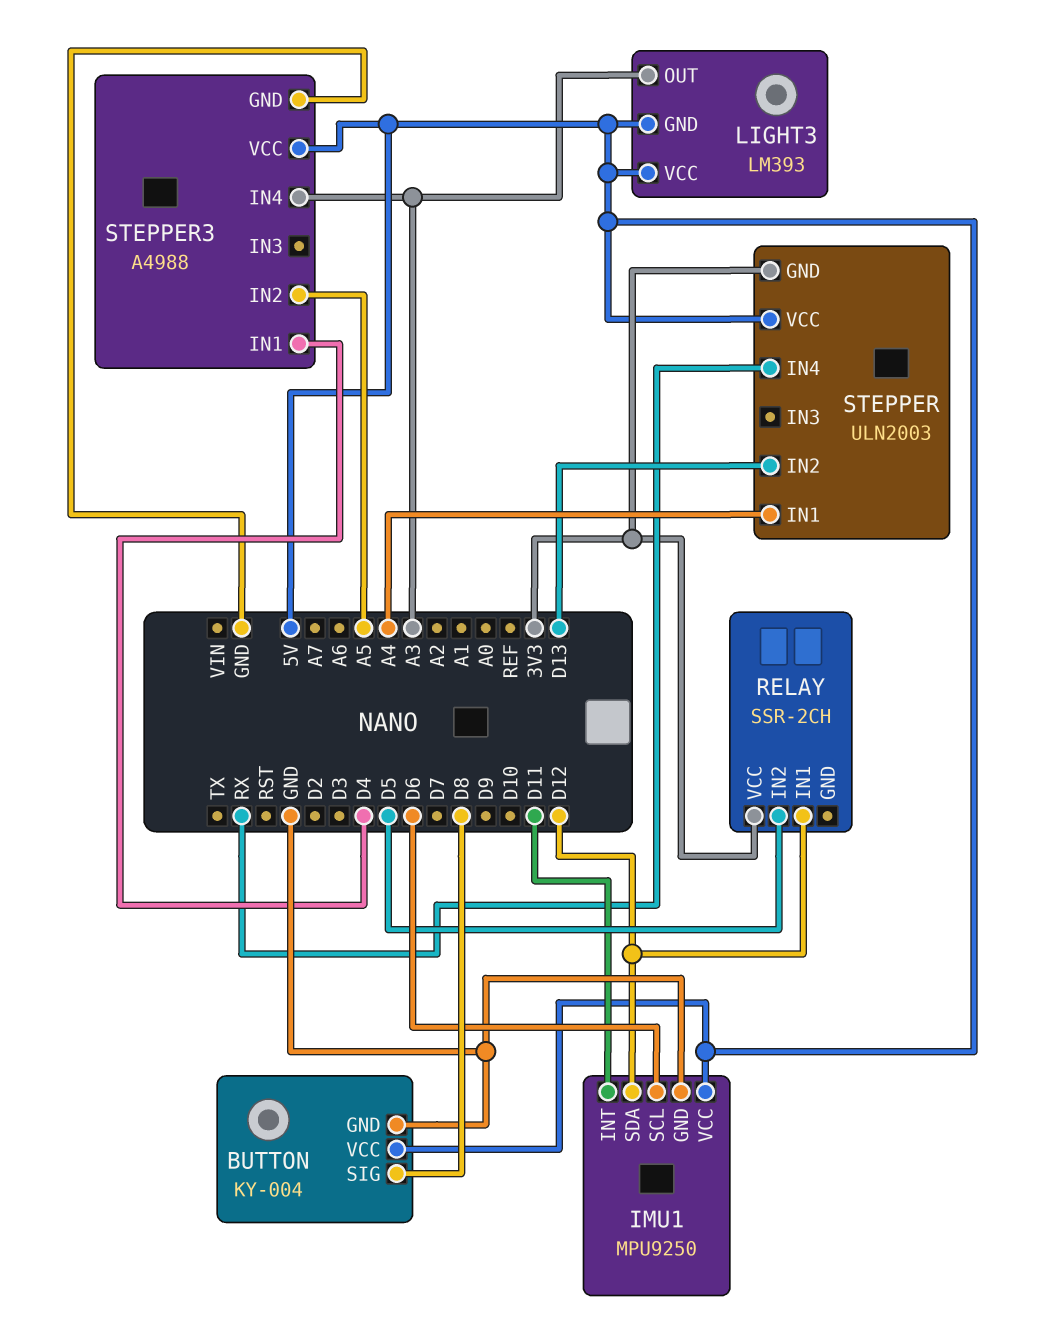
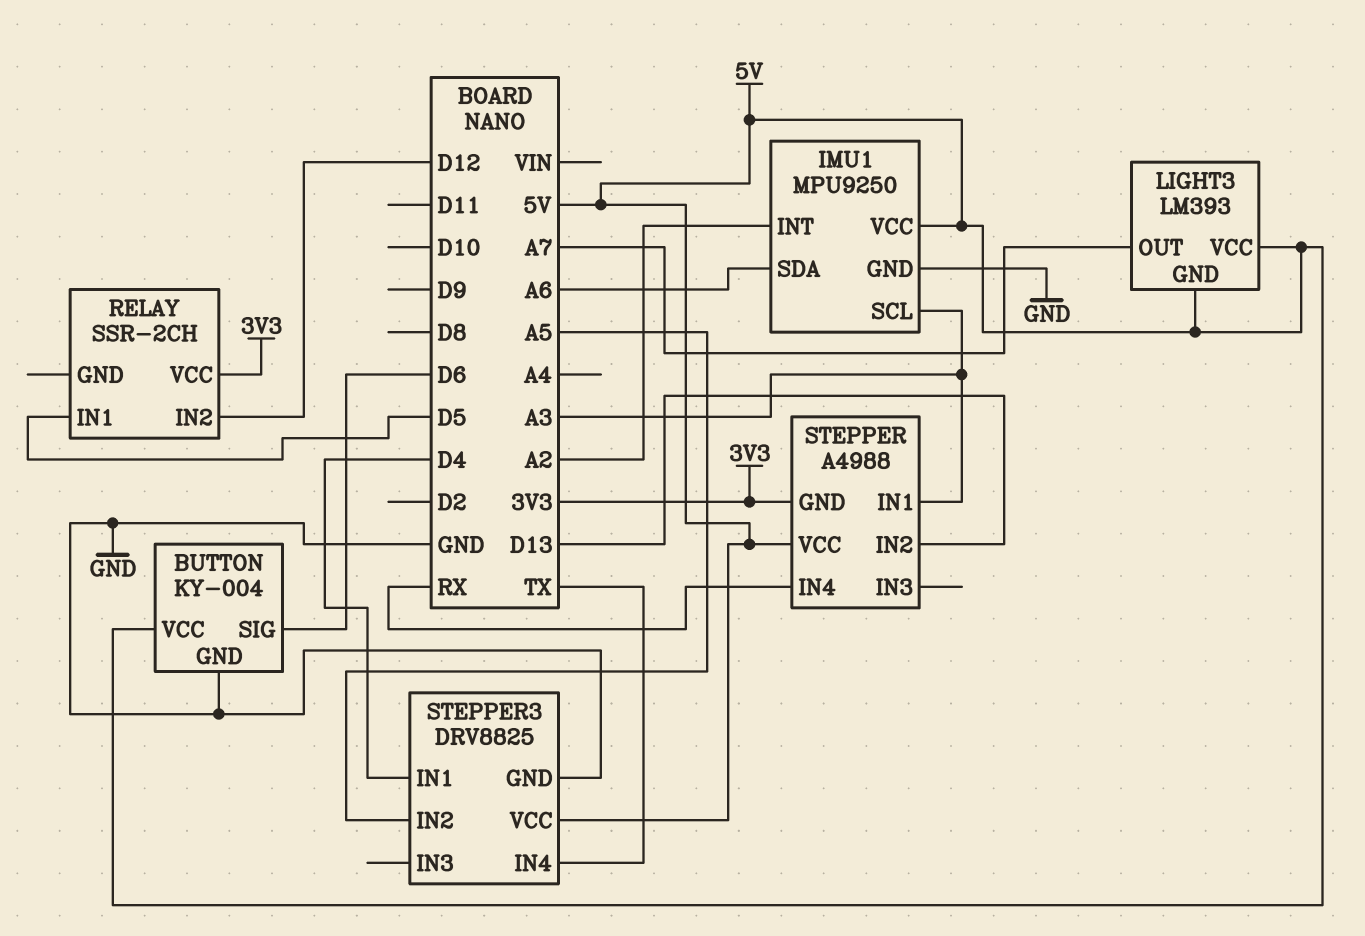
BUTTON pin SIG: D8 -> D6
IMU1 pin INT: D11 -> A2
IMU1 pin SCL: D6 -> A3
IMU1 pin SDA: D12 -> A6
LIGHT3 pin OUT: A3 -> A7
RELAY pin IN1: D12 -> D5
RELAY pin IN2: D5 -> D12
STEPPER: ULN2003 -> A4988
STEPPER pin IN1: A4 -> A3
STEPPER3: A4988 -> DRV8825
STEPPER3 pin IN4: A3 -> TX

